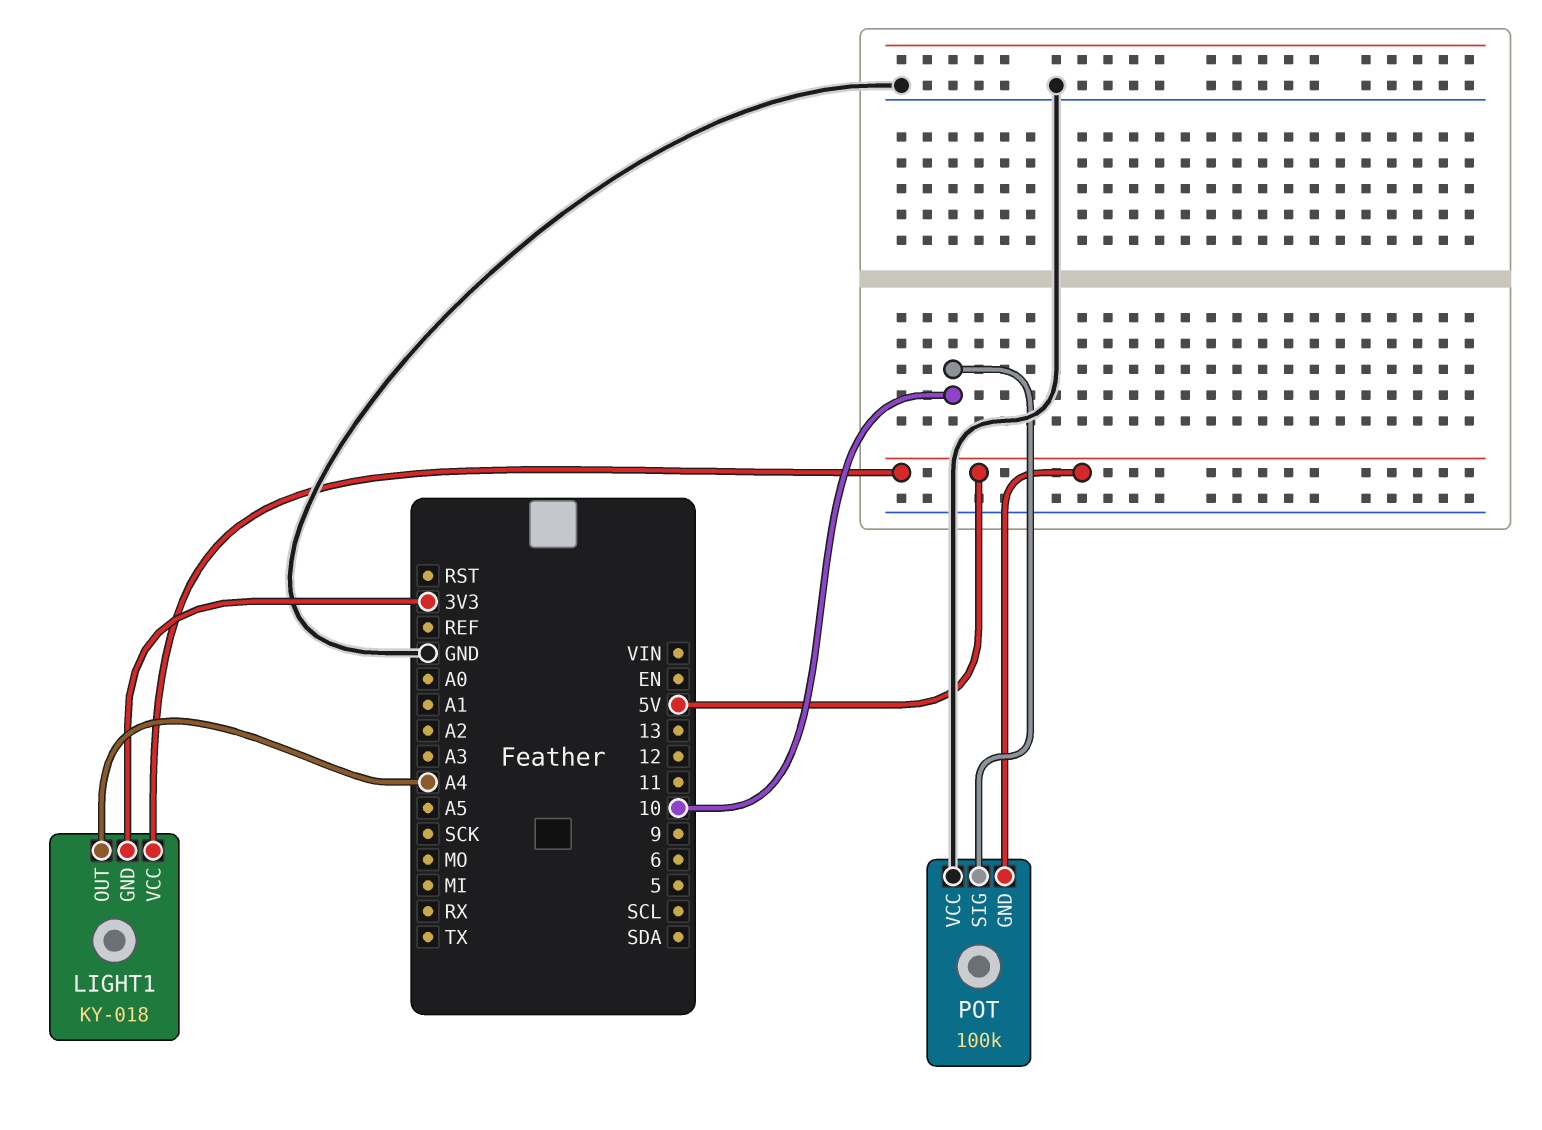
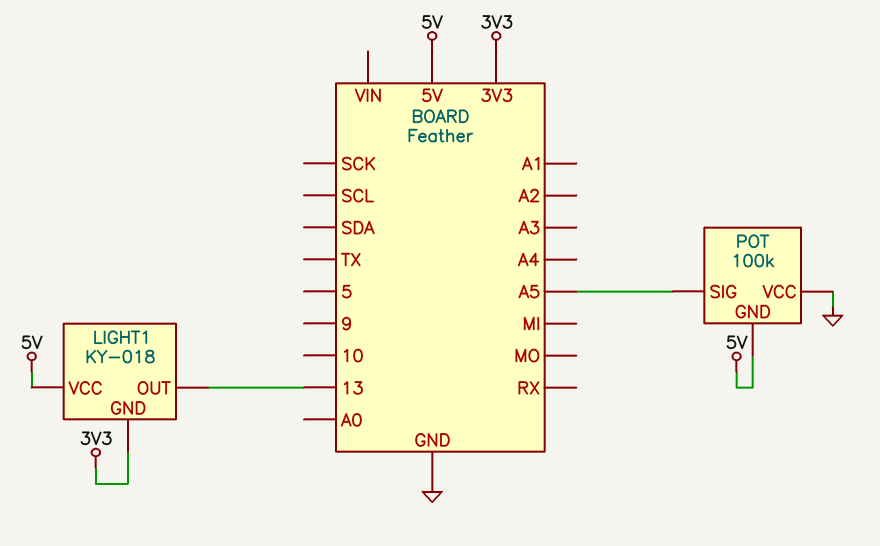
LIGHT1 pin OUT: A4 -> 13
POT pin SIG: 10 -> A5

